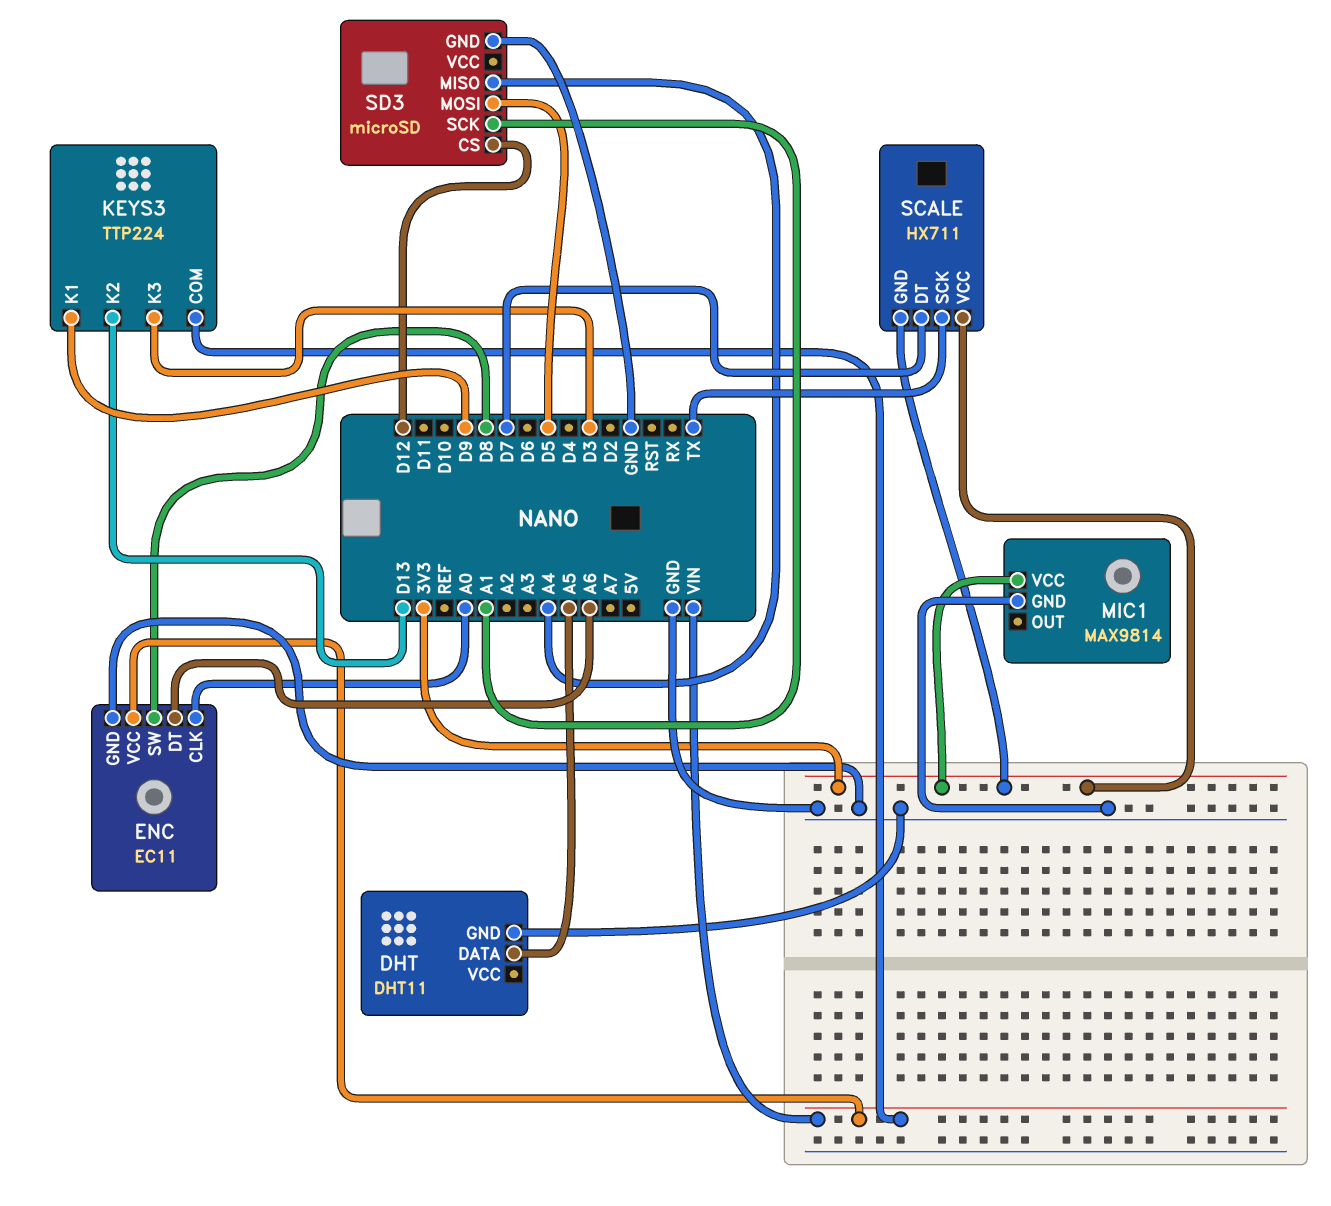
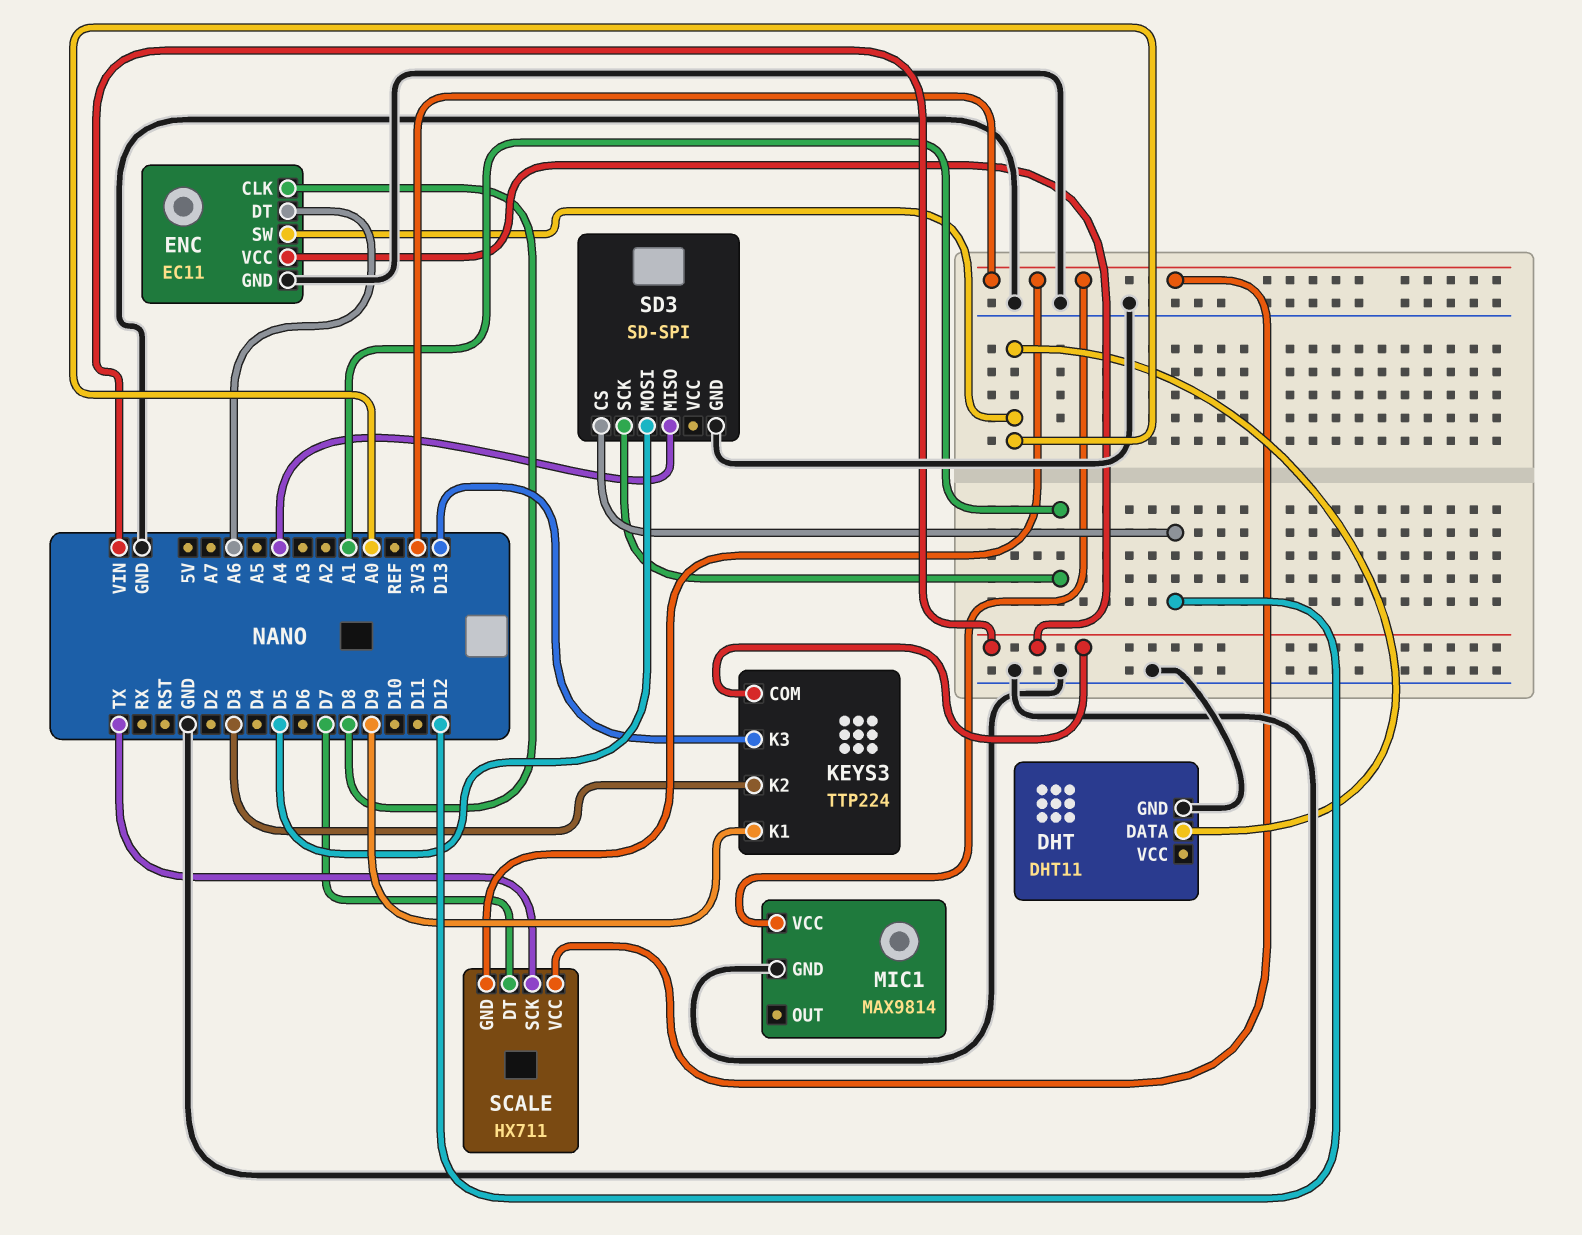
DHT pin DATA: A5 -> A0
ENC pin CLK: A0 -> D8
ENC pin SW: D8 -> A0
KEYS3 pin K2: D13 -> D3
KEYS3 pin K3: D3 -> D13
SD3: microSD -> SD-SPI

